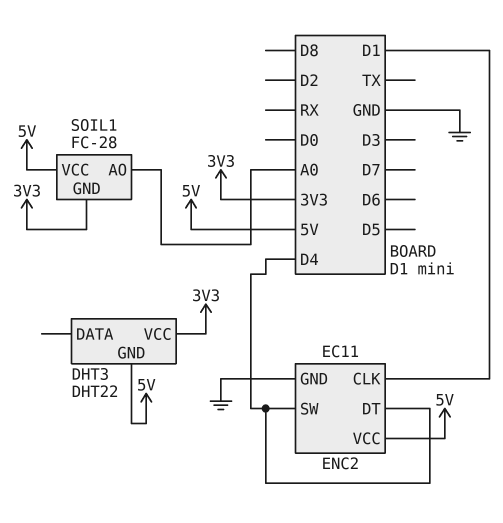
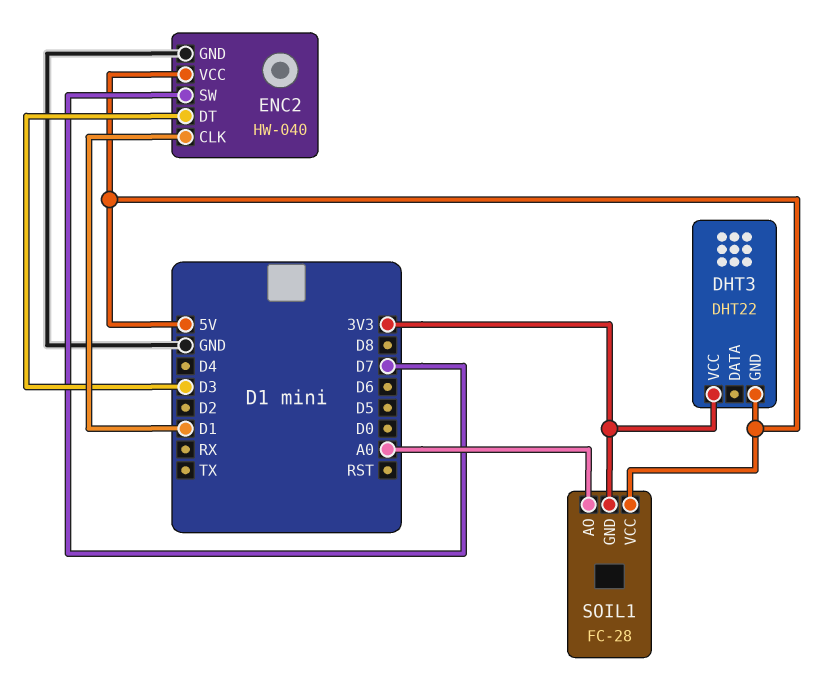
ENC2: EC11 -> HW-040
ENC2 pin DT: D4 -> D3
ENC2 pin SW: D4 -> D7

